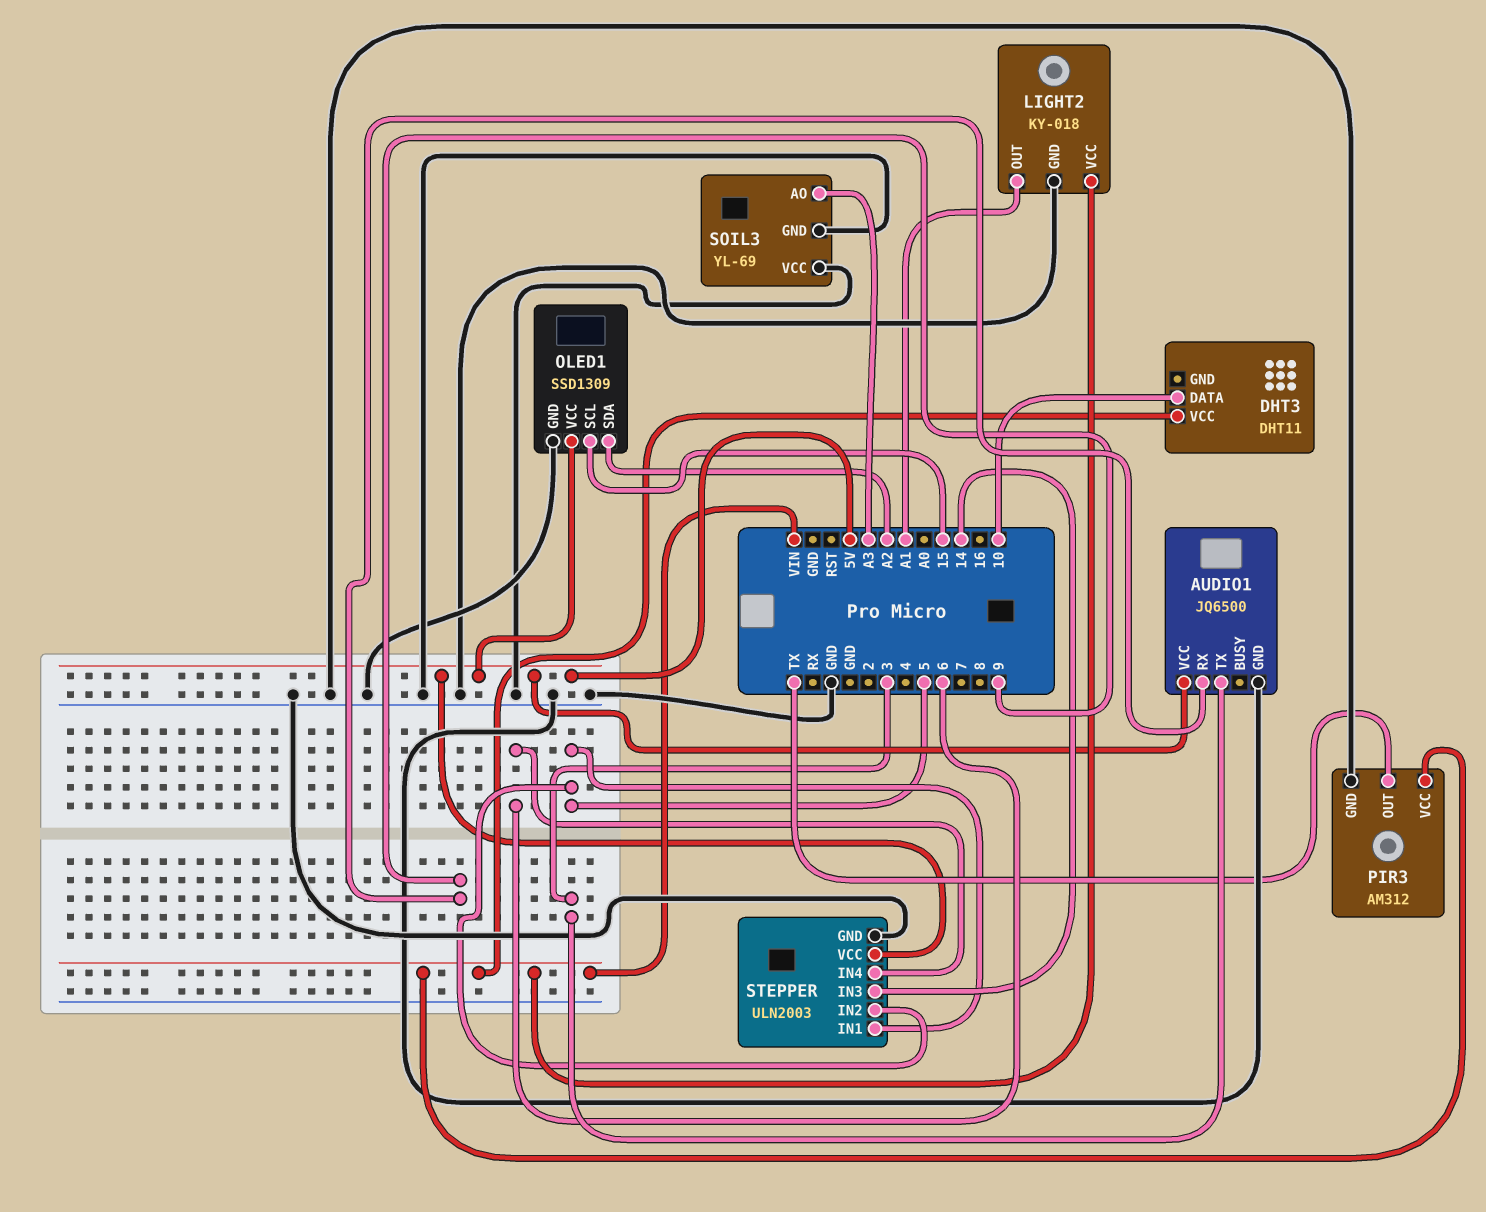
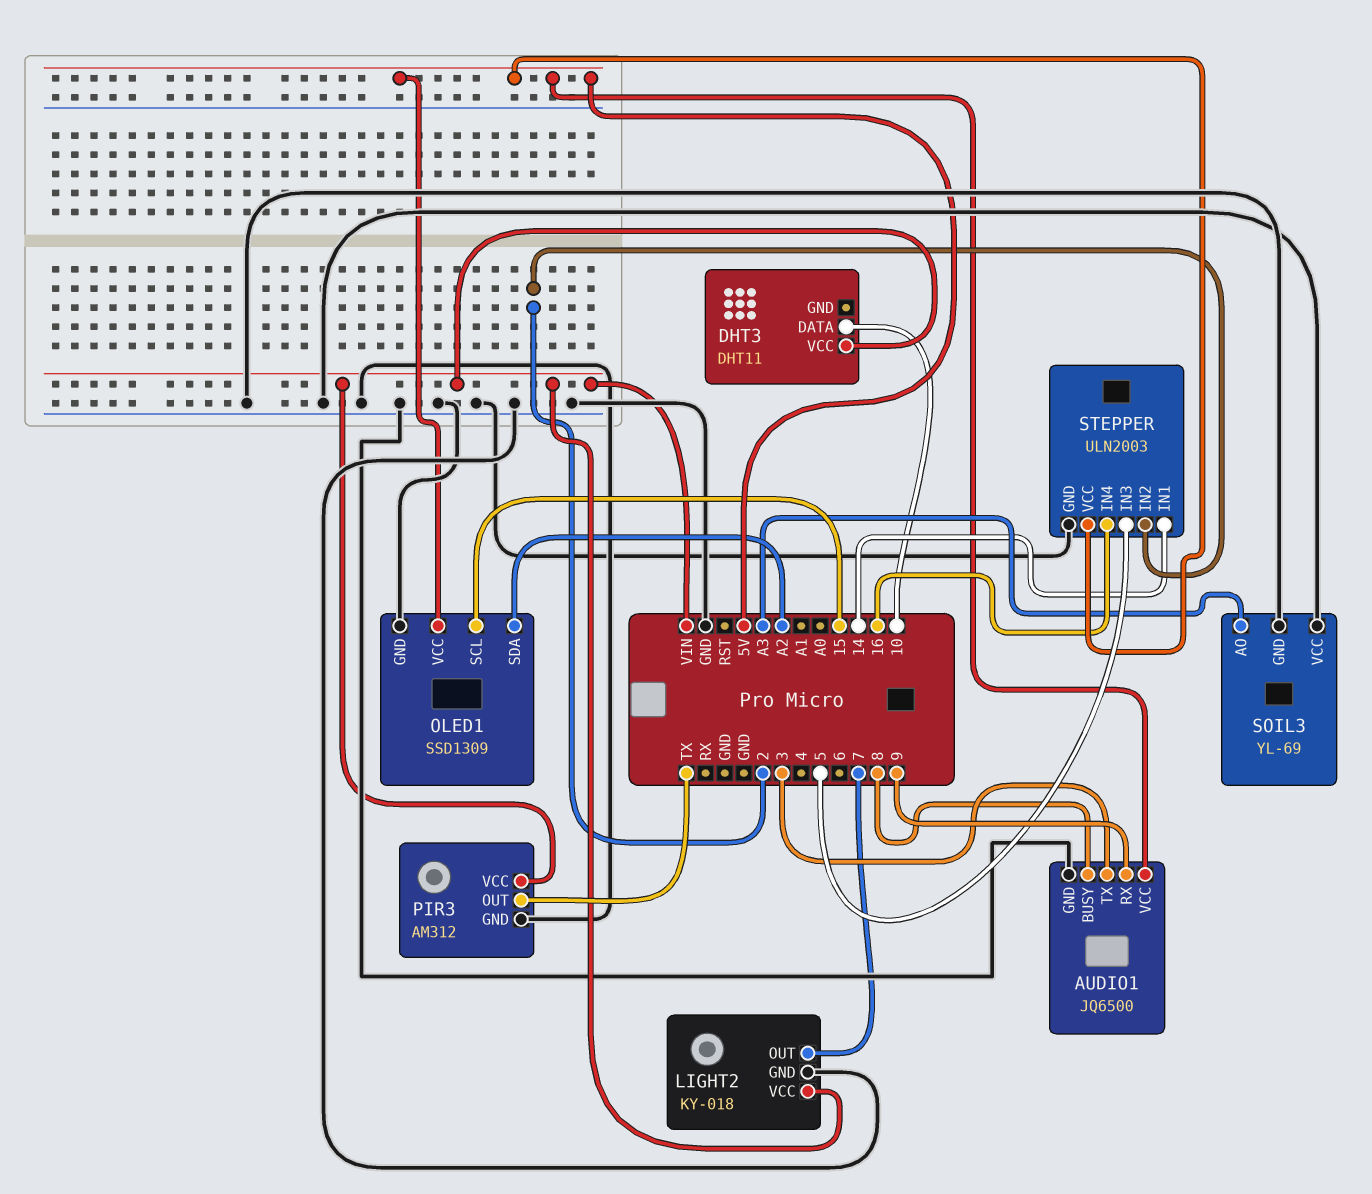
AUDIO1 pin BUSY: none -> 8
LIGHT2 pin OUT: A1 -> 7
STEPPER pin IN1: 5 -> 14
STEPPER pin IN2: 5 -> 2
STEPPER pin IN3: 14 -> 5
STEPPER pin IN4: 6 -> 16

